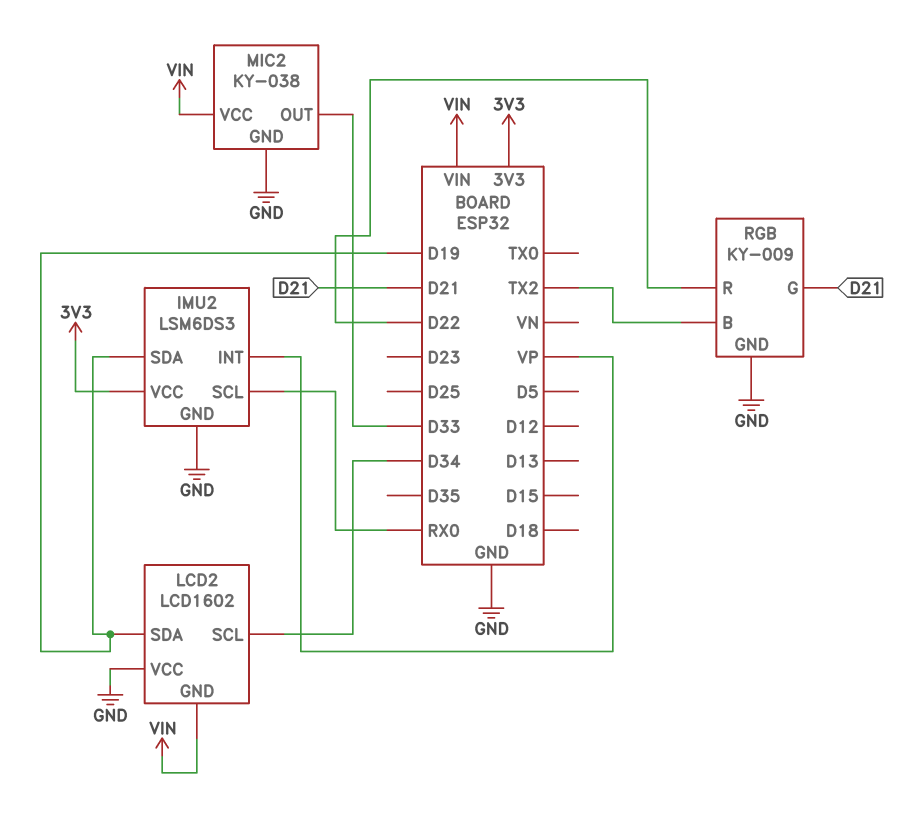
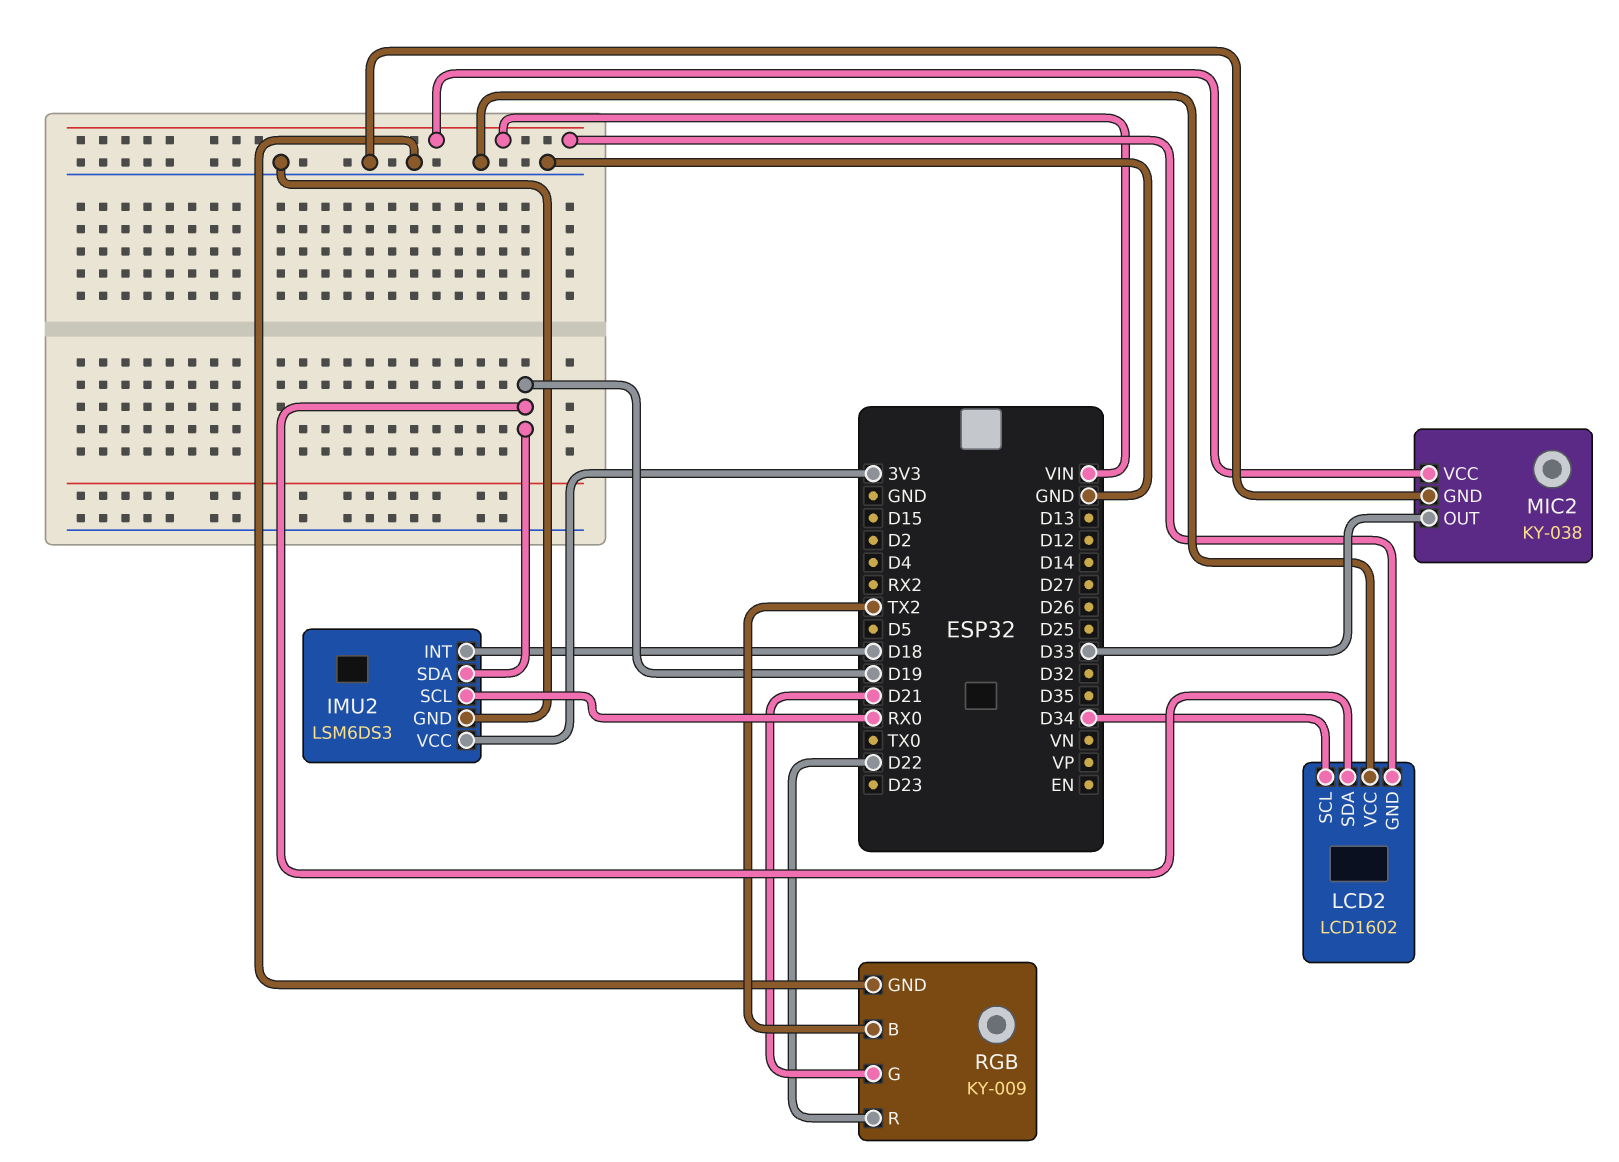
IMU2 pin INT: VP -> D18

